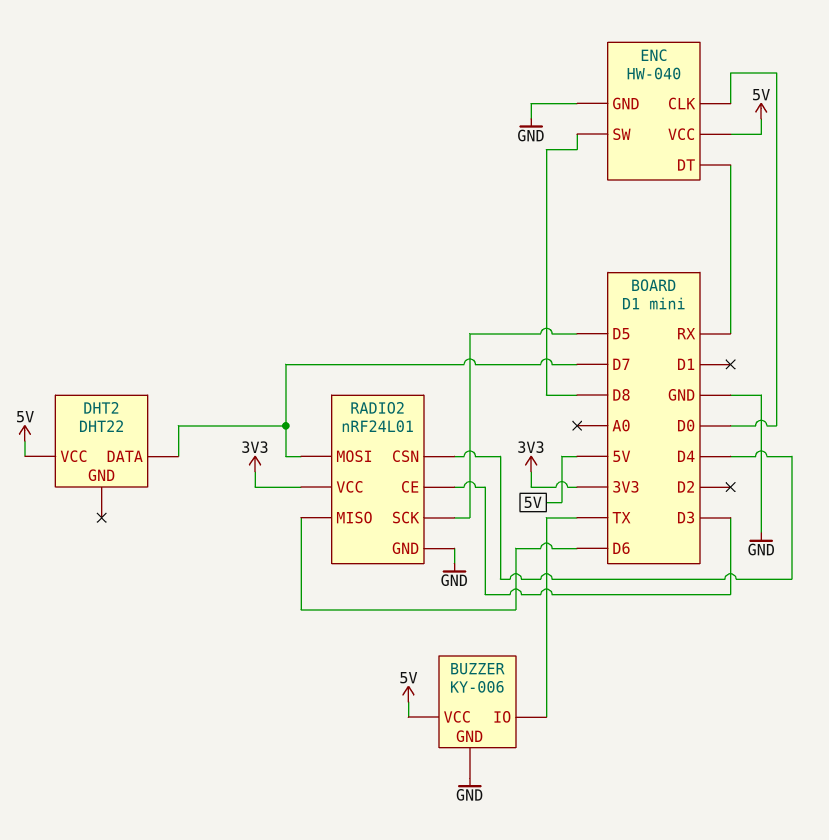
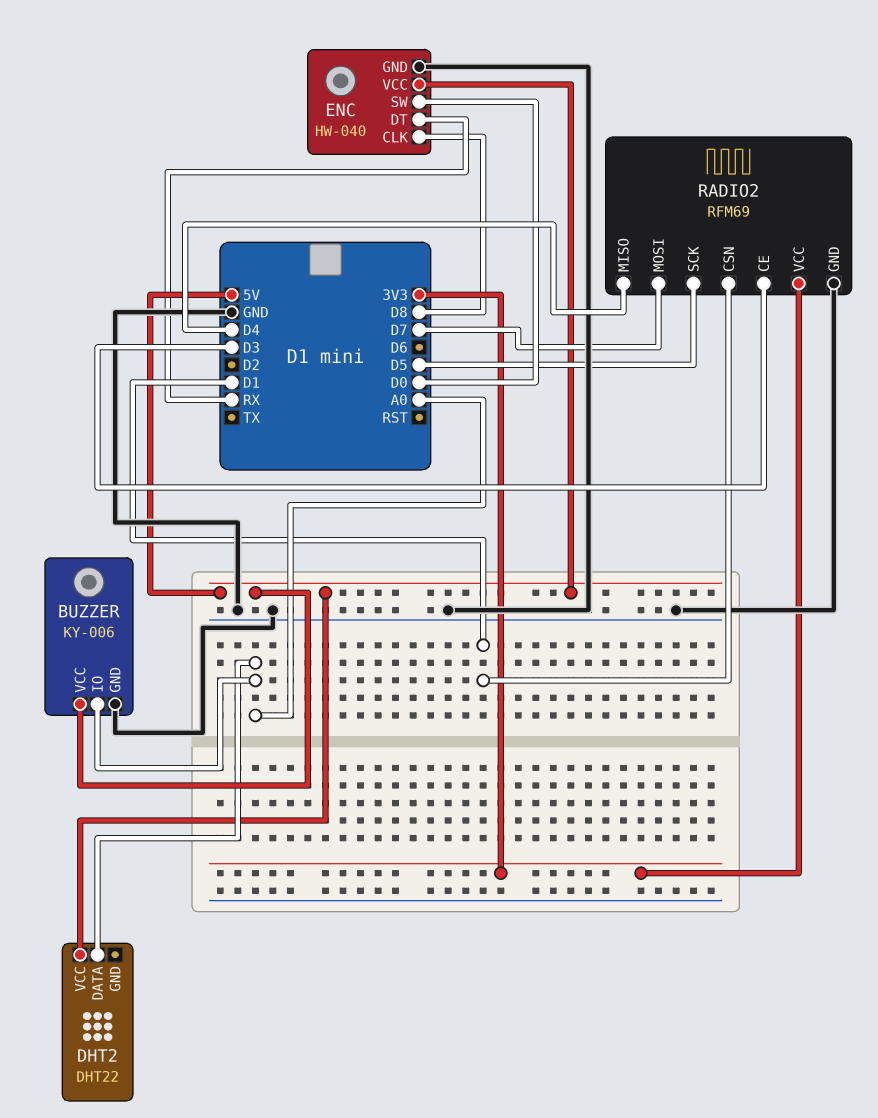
BUZZER pin IO: TX -> A0
DHT2 pin DATA: D7 -> A0
ENC pin CLK: D0 -> D8
ENC pin SW: D8 -> D0
RADIO2: nRF24L01 -> RFM69
RADIO2 pin CSN: D4 -> D1
RADIO2 pin MISO: D6 -> D4

